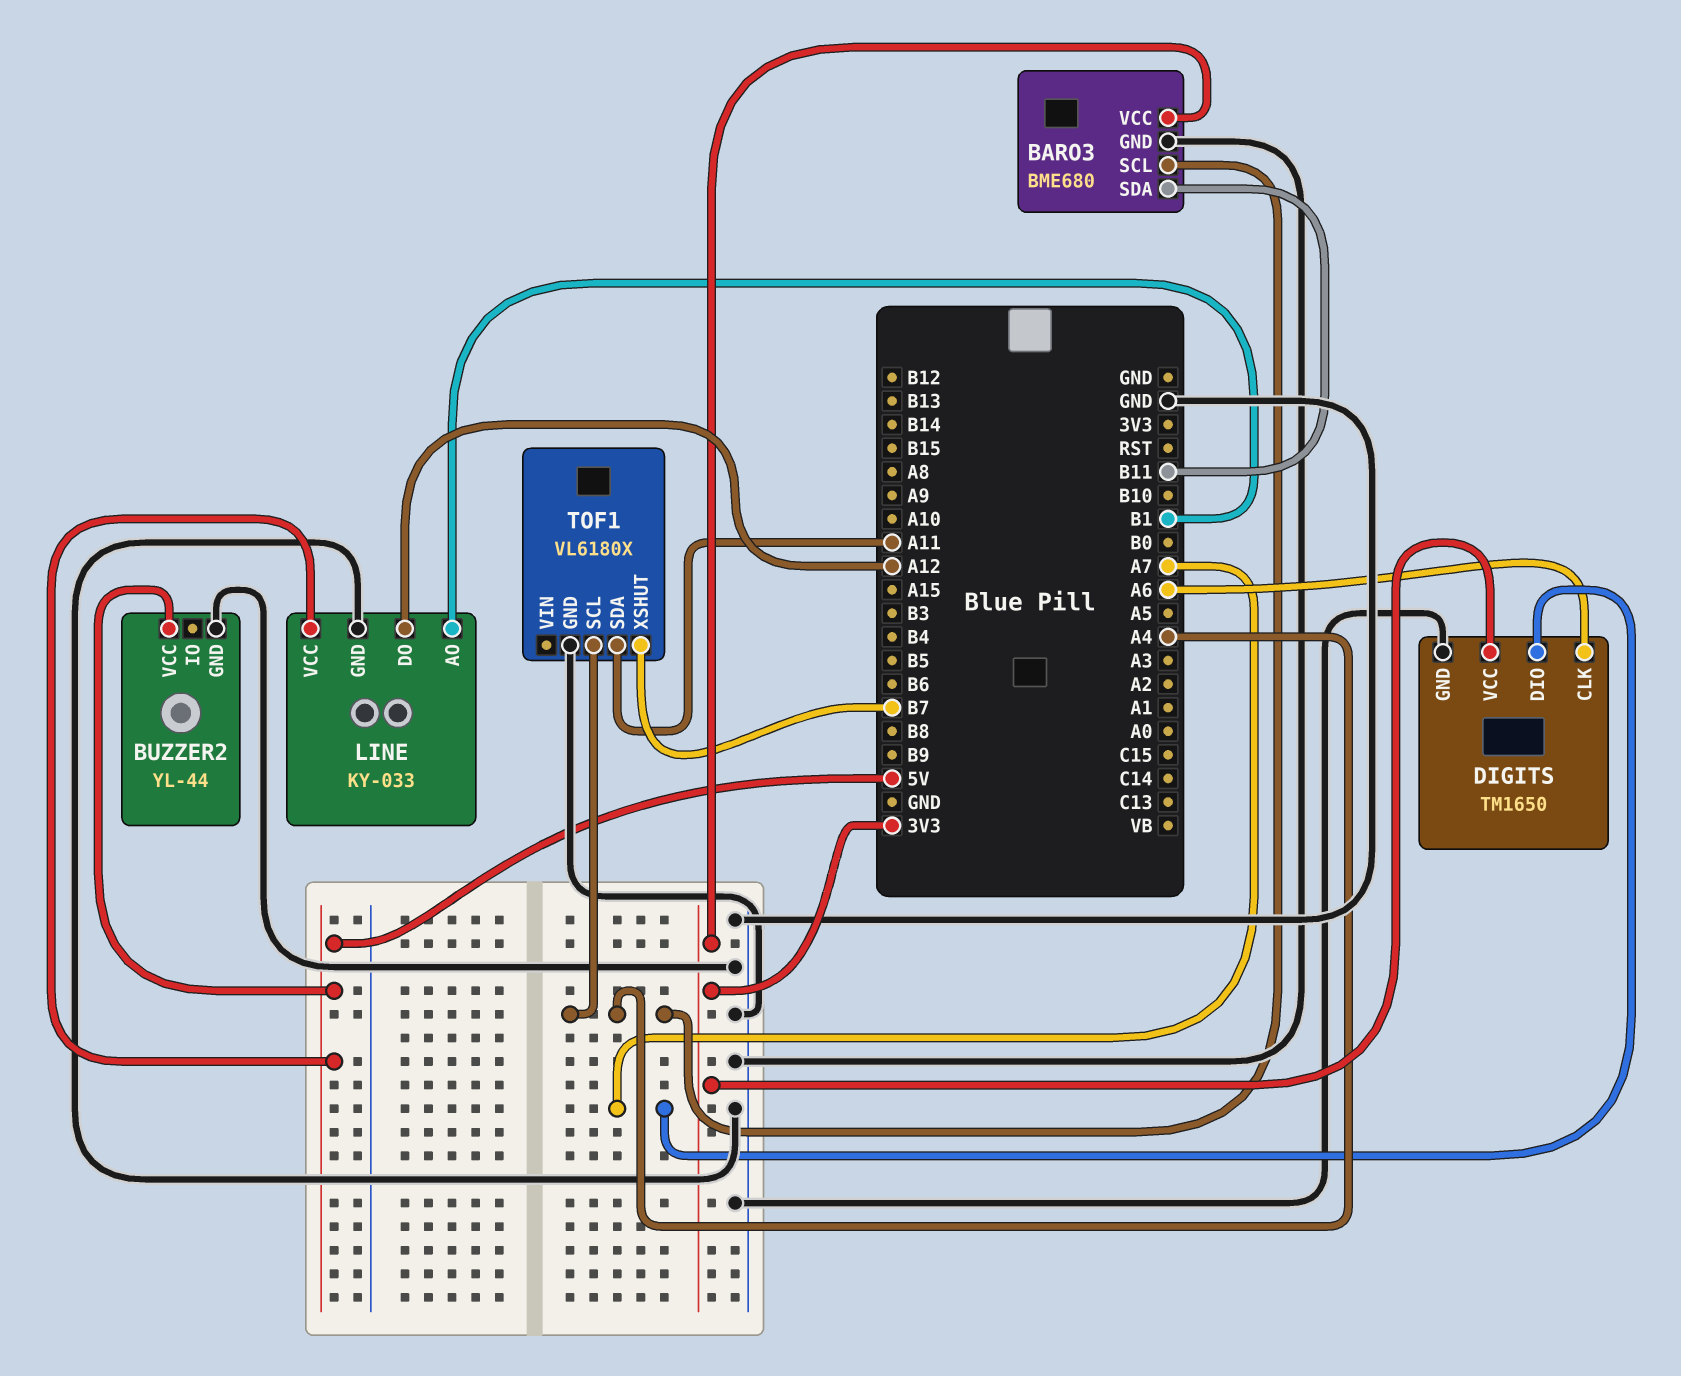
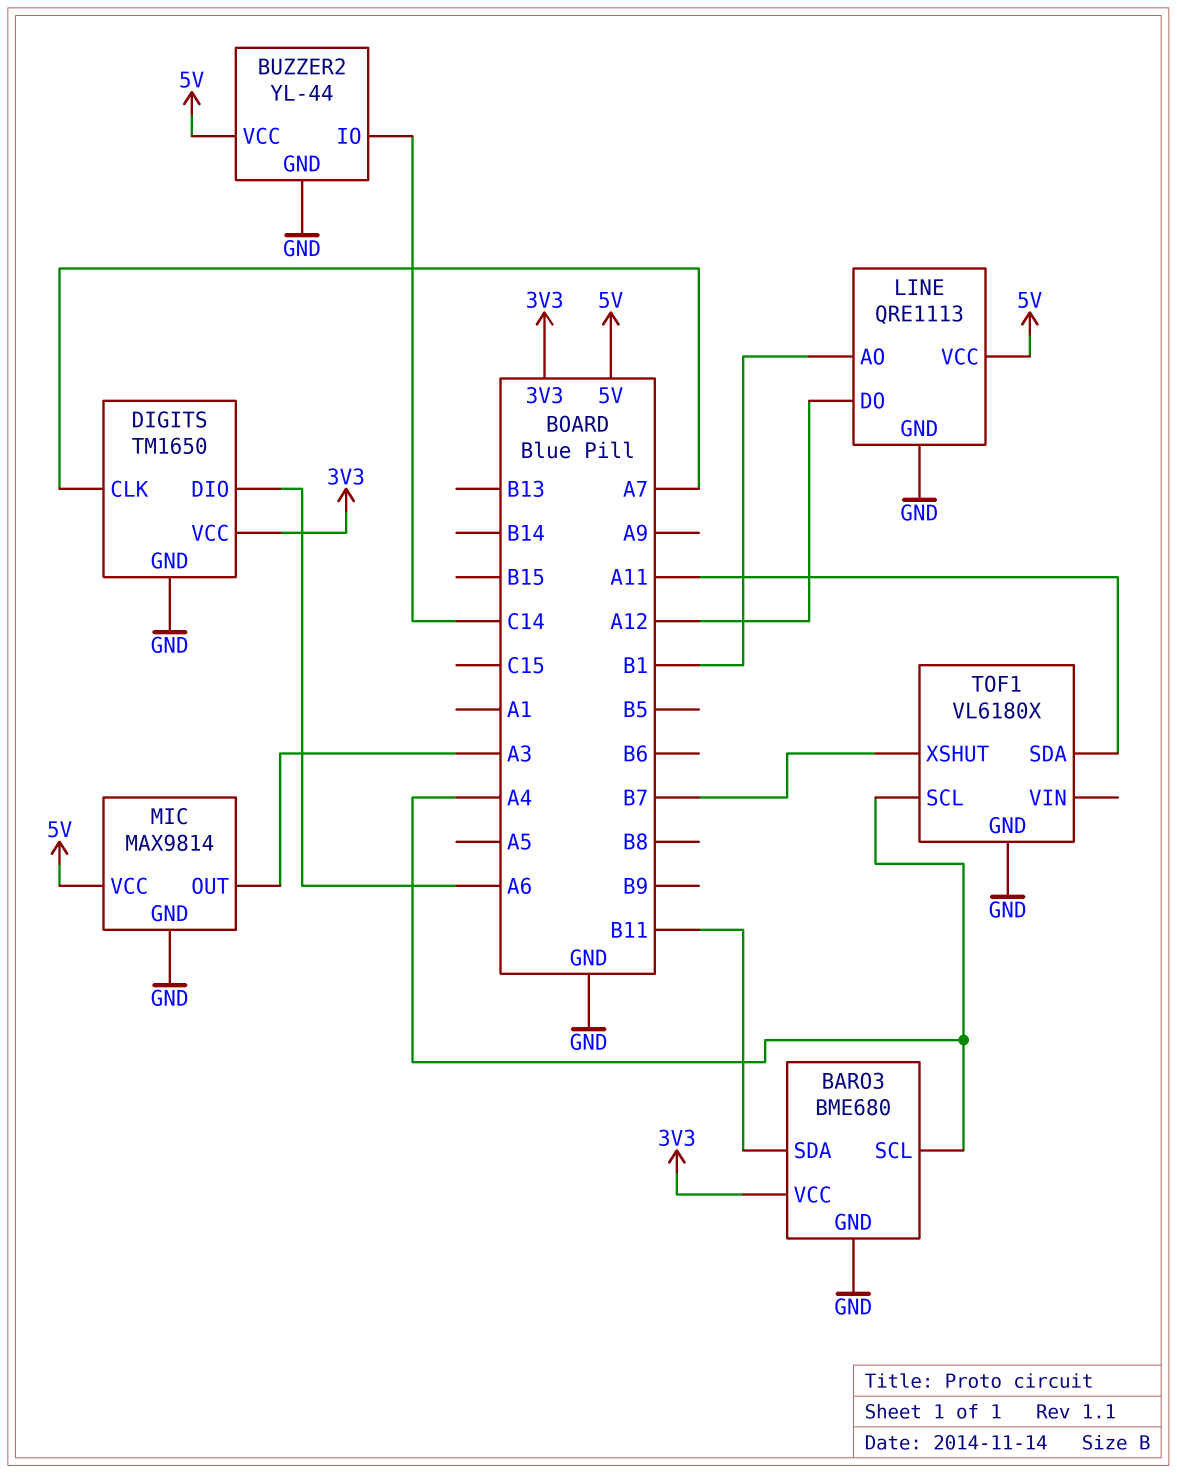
BUZZER2 pin IO: none -> C14
DIGITS pin CLK: A6 -> A7
DIGITS pin DIO: A7 -> A6
LINE: KY-033 -> QRE1113
MIC: none -> MAX9814
MIC pin GND: none -> GND
MIC pin OUT: none -> A3
MIC pin VCC: none -> 5V

